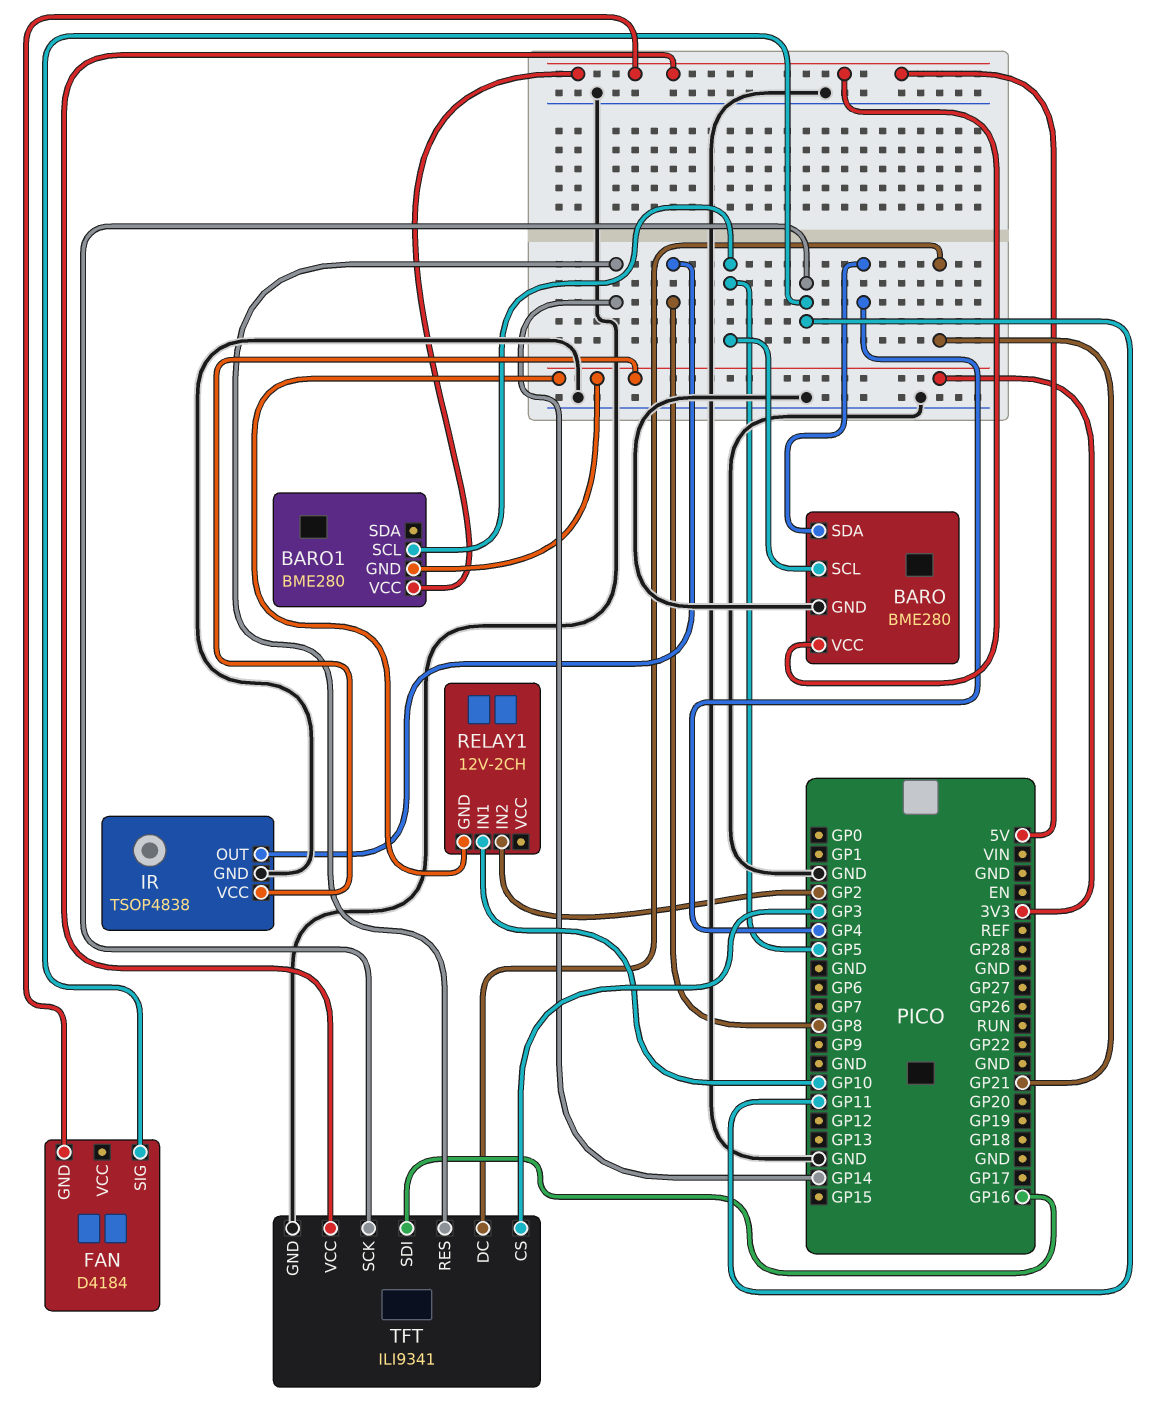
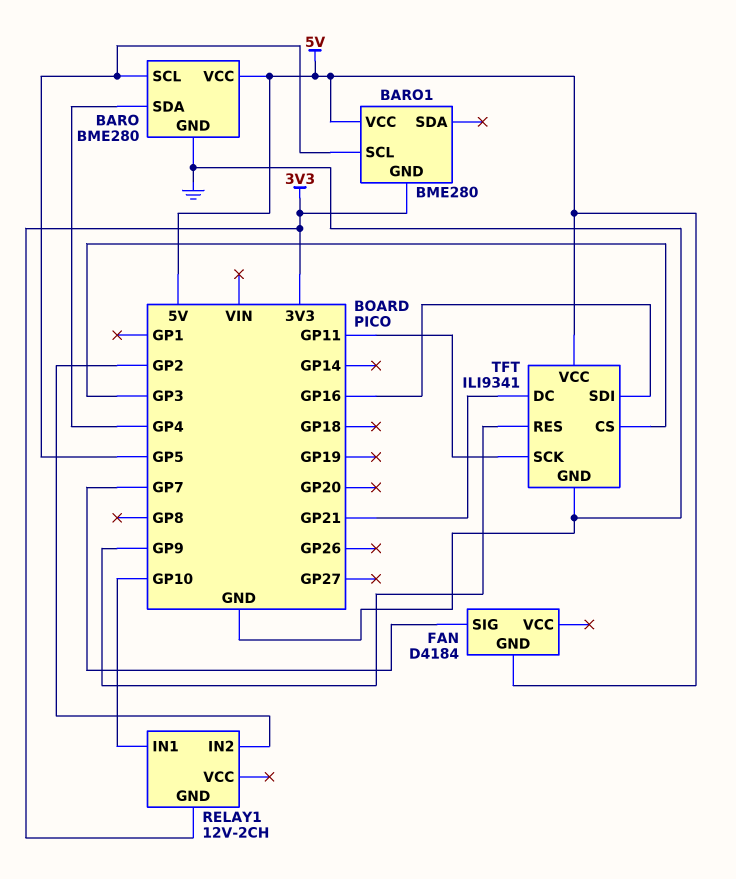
FAN pin SIG: GP11 -> GP7
IR: TSOP4838 -> none
IR pin GND: GND -> none
IR pin OUT: GP8 -> none
IR pin VCC: 3V3 -> none
TFT pin RES: GP14 -> GP9

